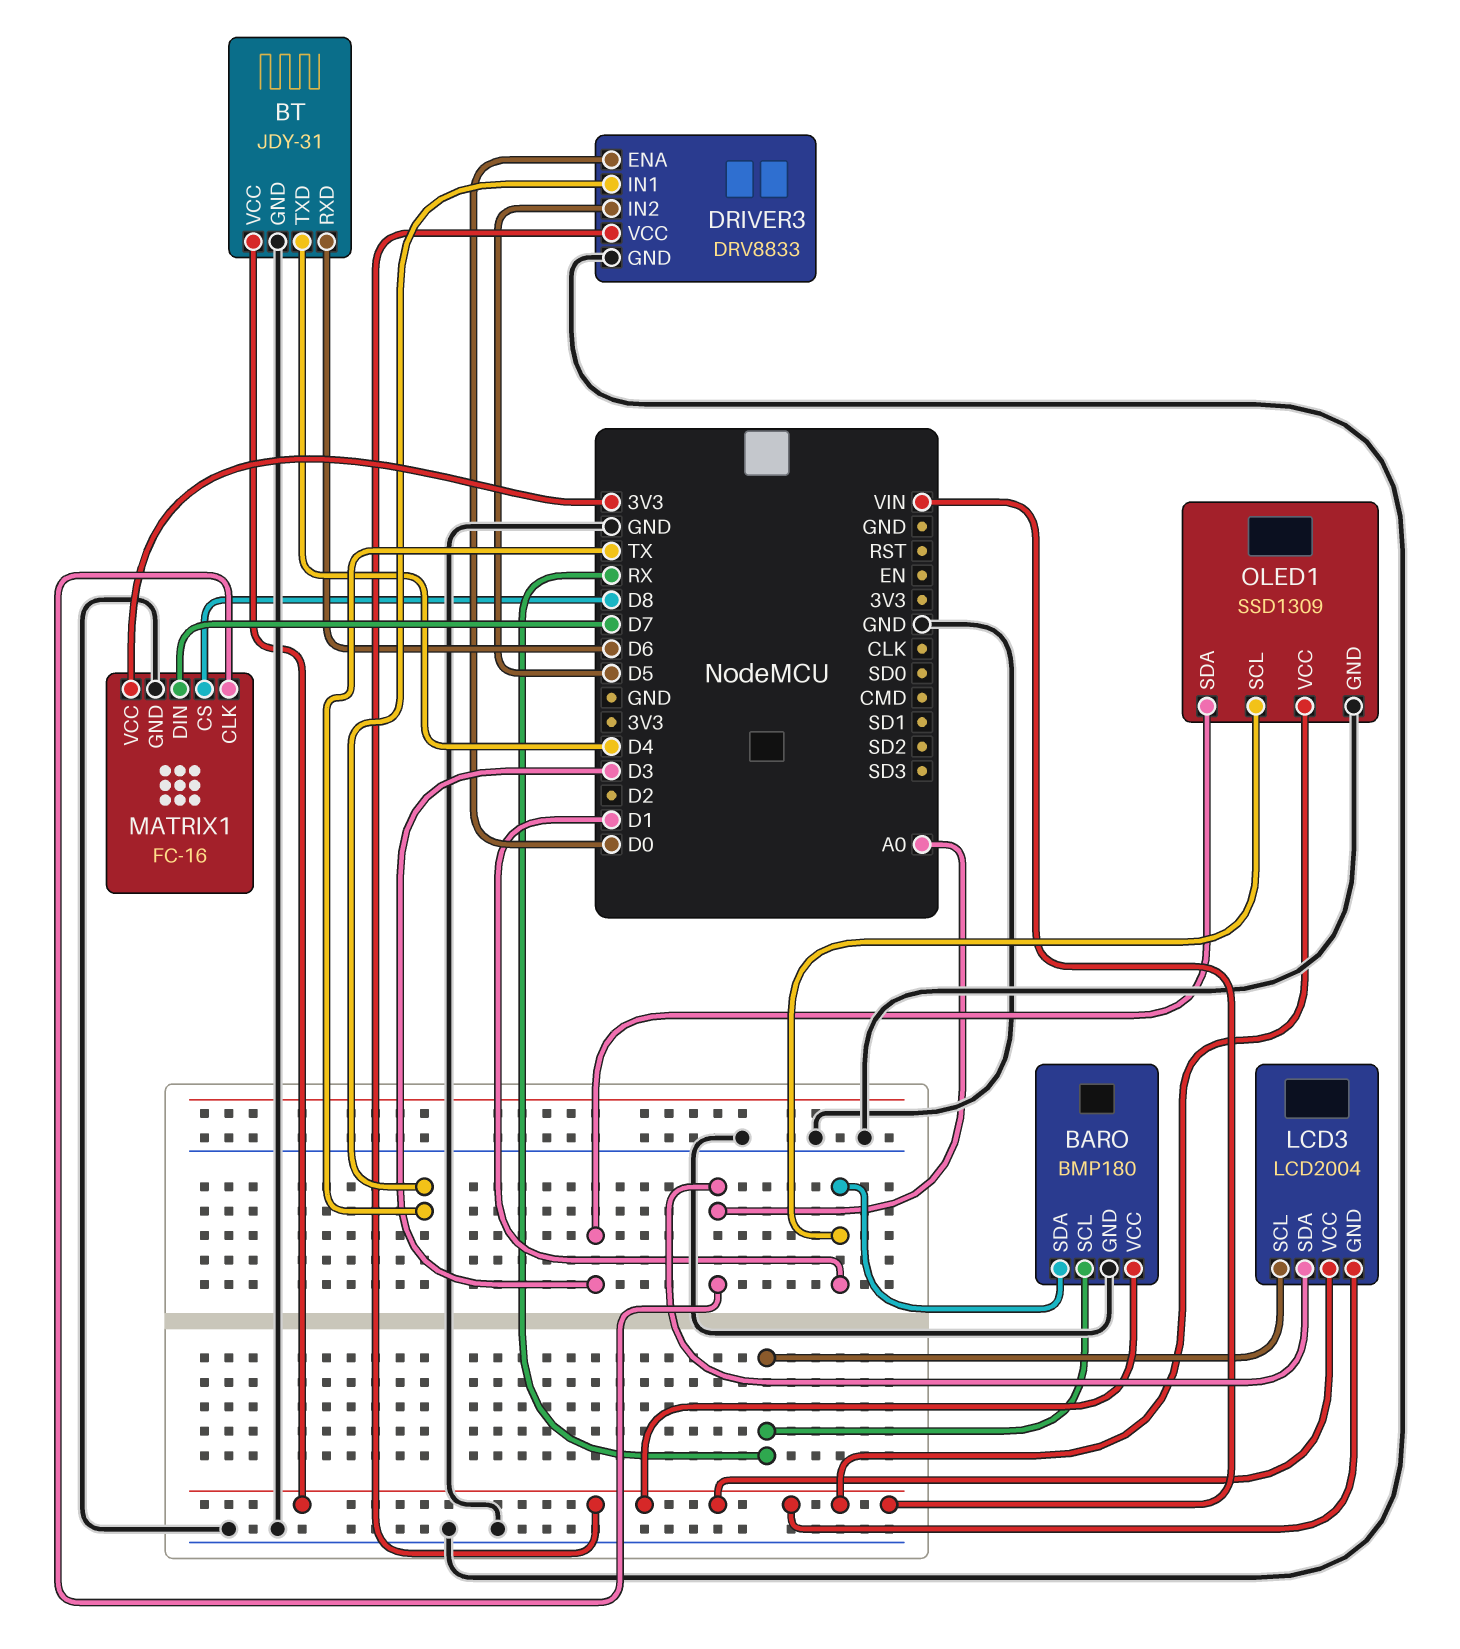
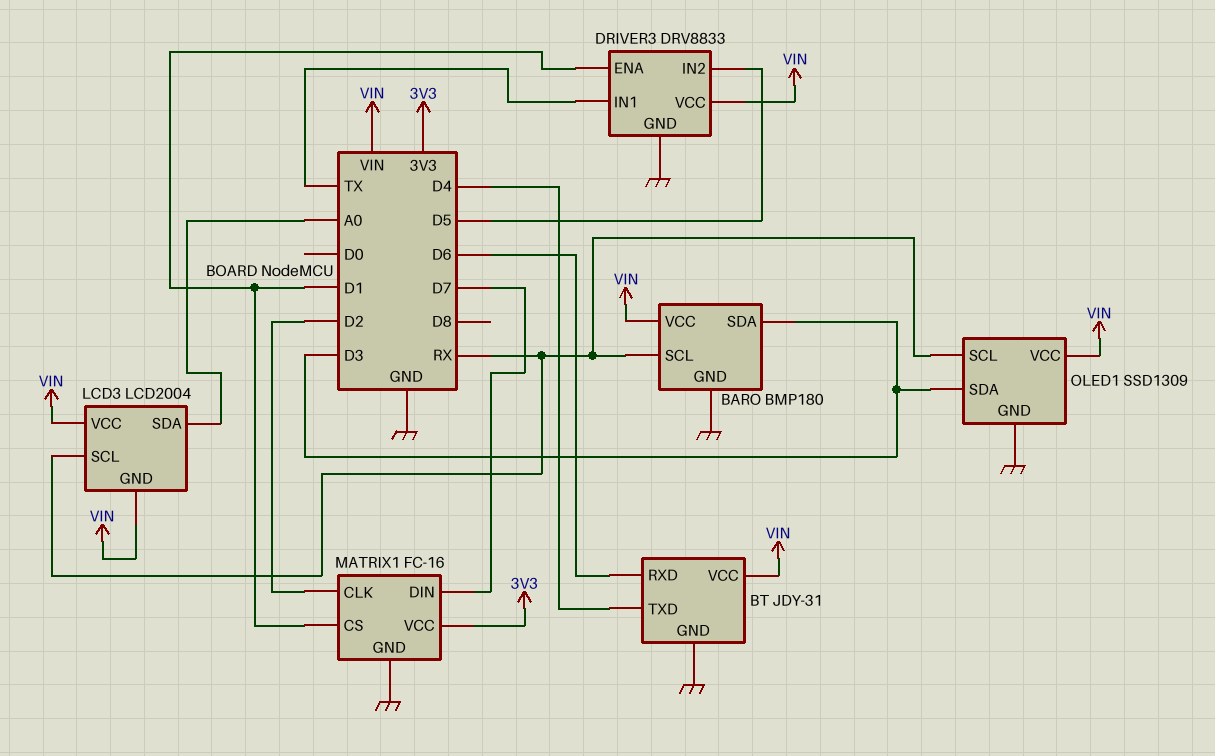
BARO pin SDA: D1 -> D3
DRIVER3 pin ENA: D0 -> D1
MATRIX1 pin CLK: A0 -> D2
MATRIX1 pin CS: D8 -> D1
OLED1 pin SCL: D1 -> RX

